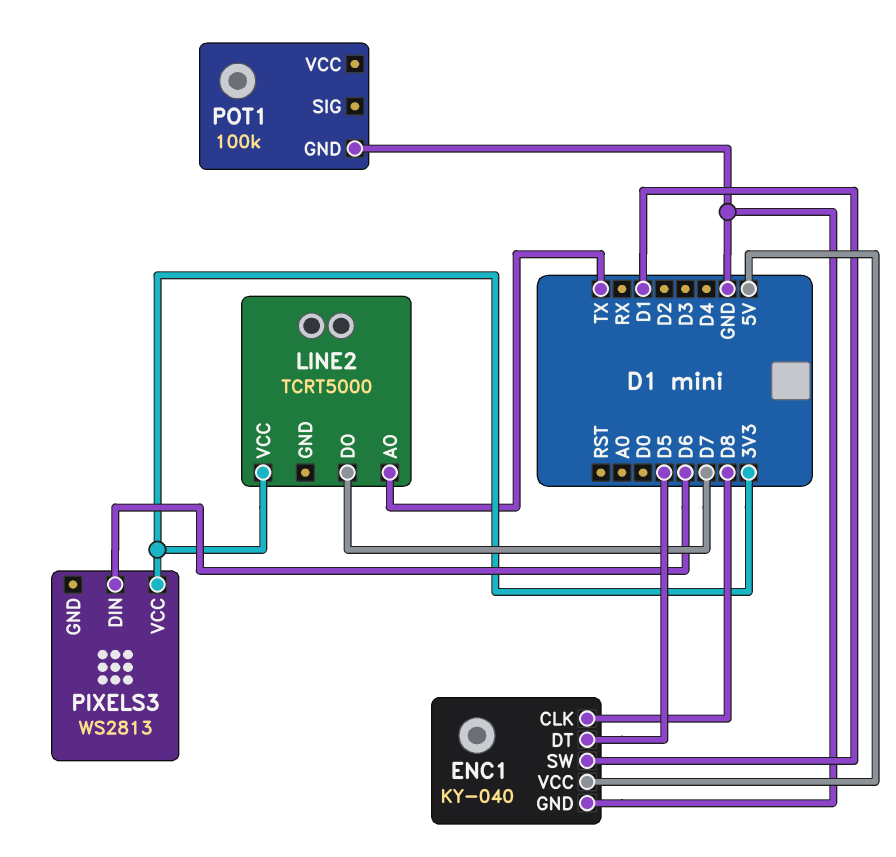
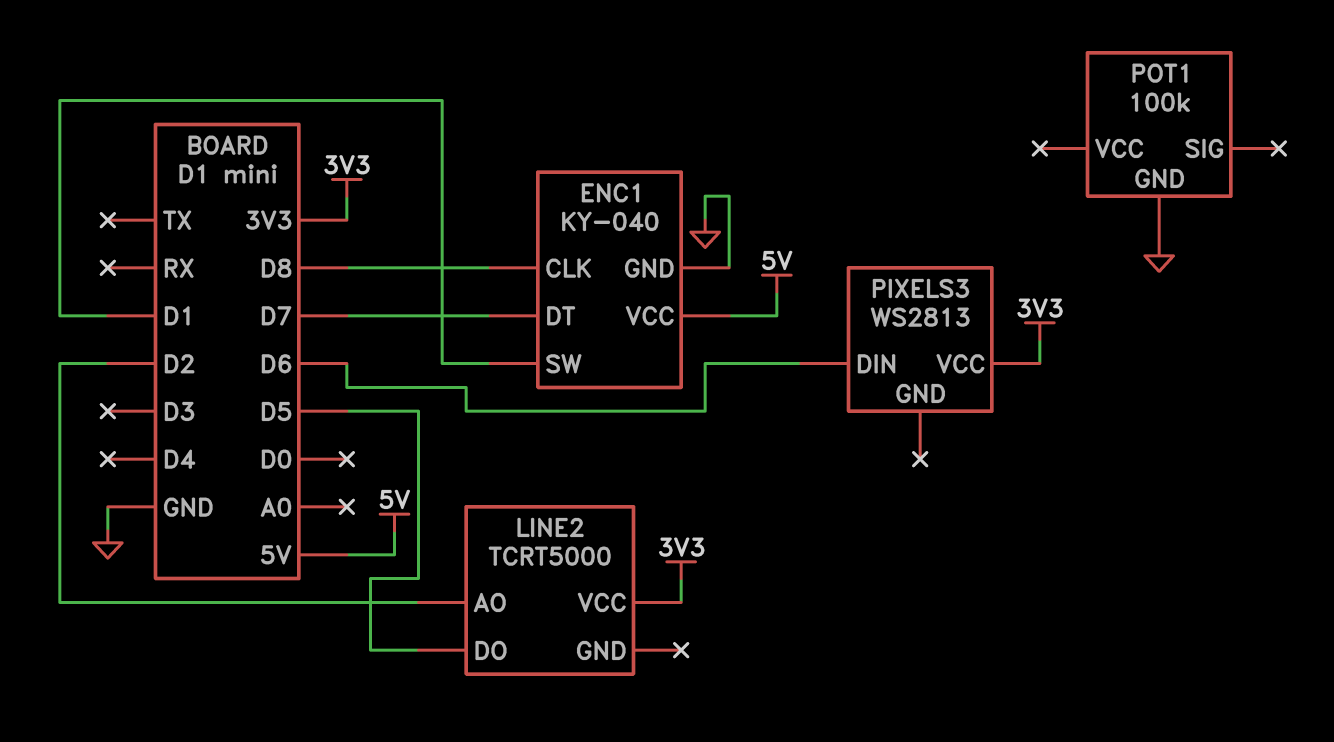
ENC1 pin DT: D5 -> D7
LINE2 pin AO: TX -> D2
LINE2 pin DO: D7 -> D5

